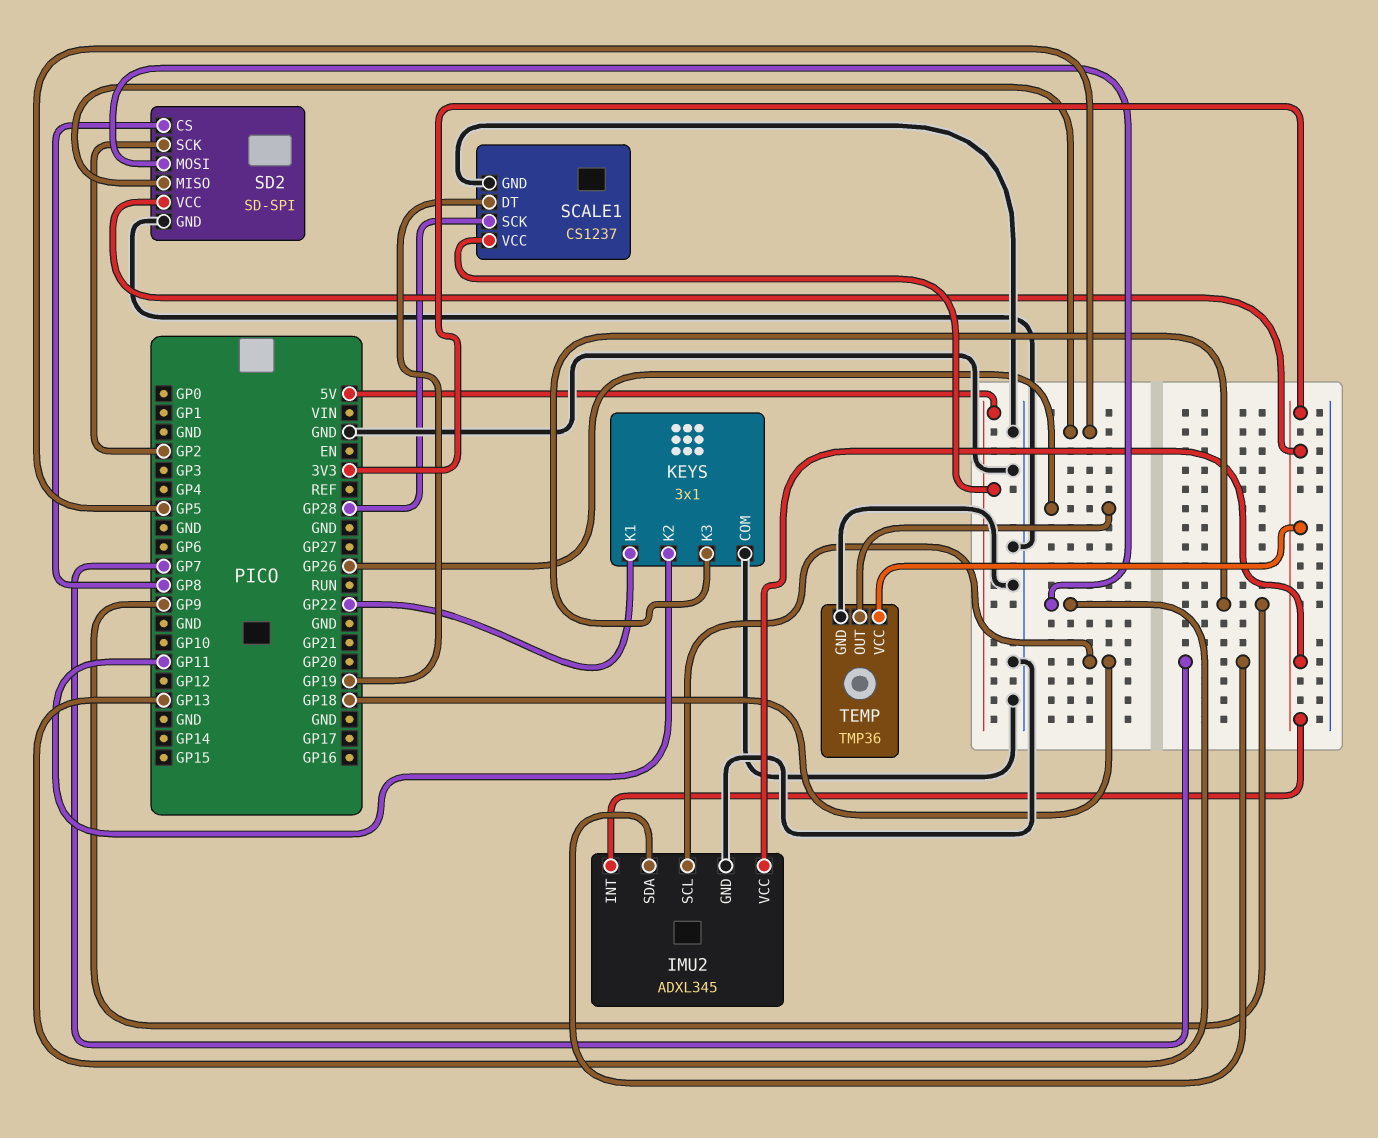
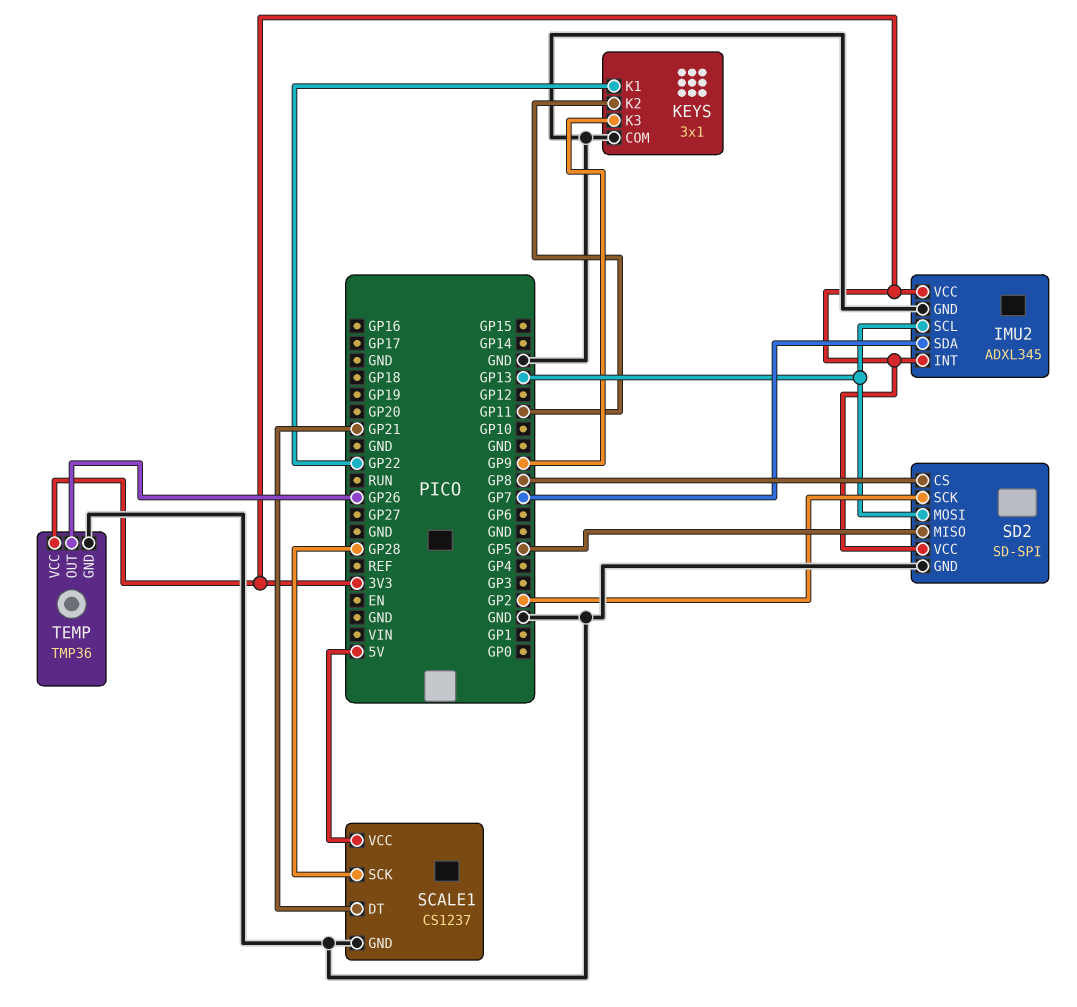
IMU2 pin SCL: GP18 -> GP13
SCALE1 pin DT: GP19 -> GP21

